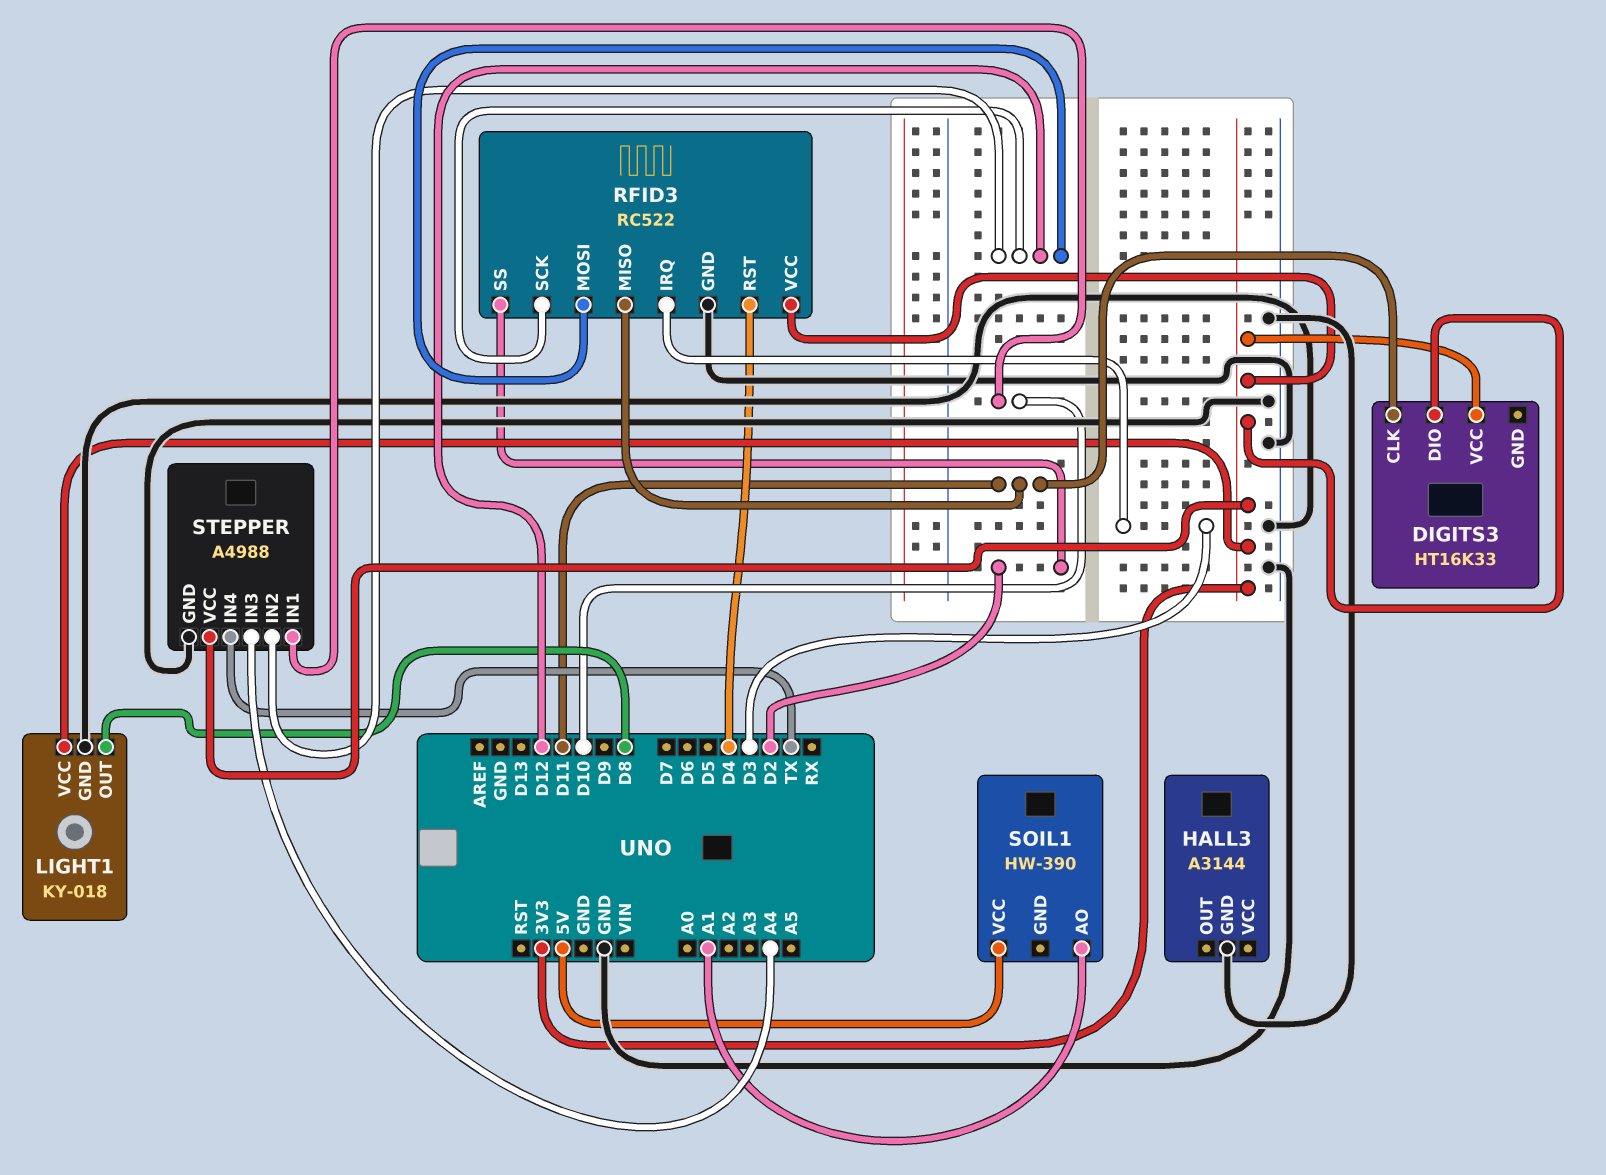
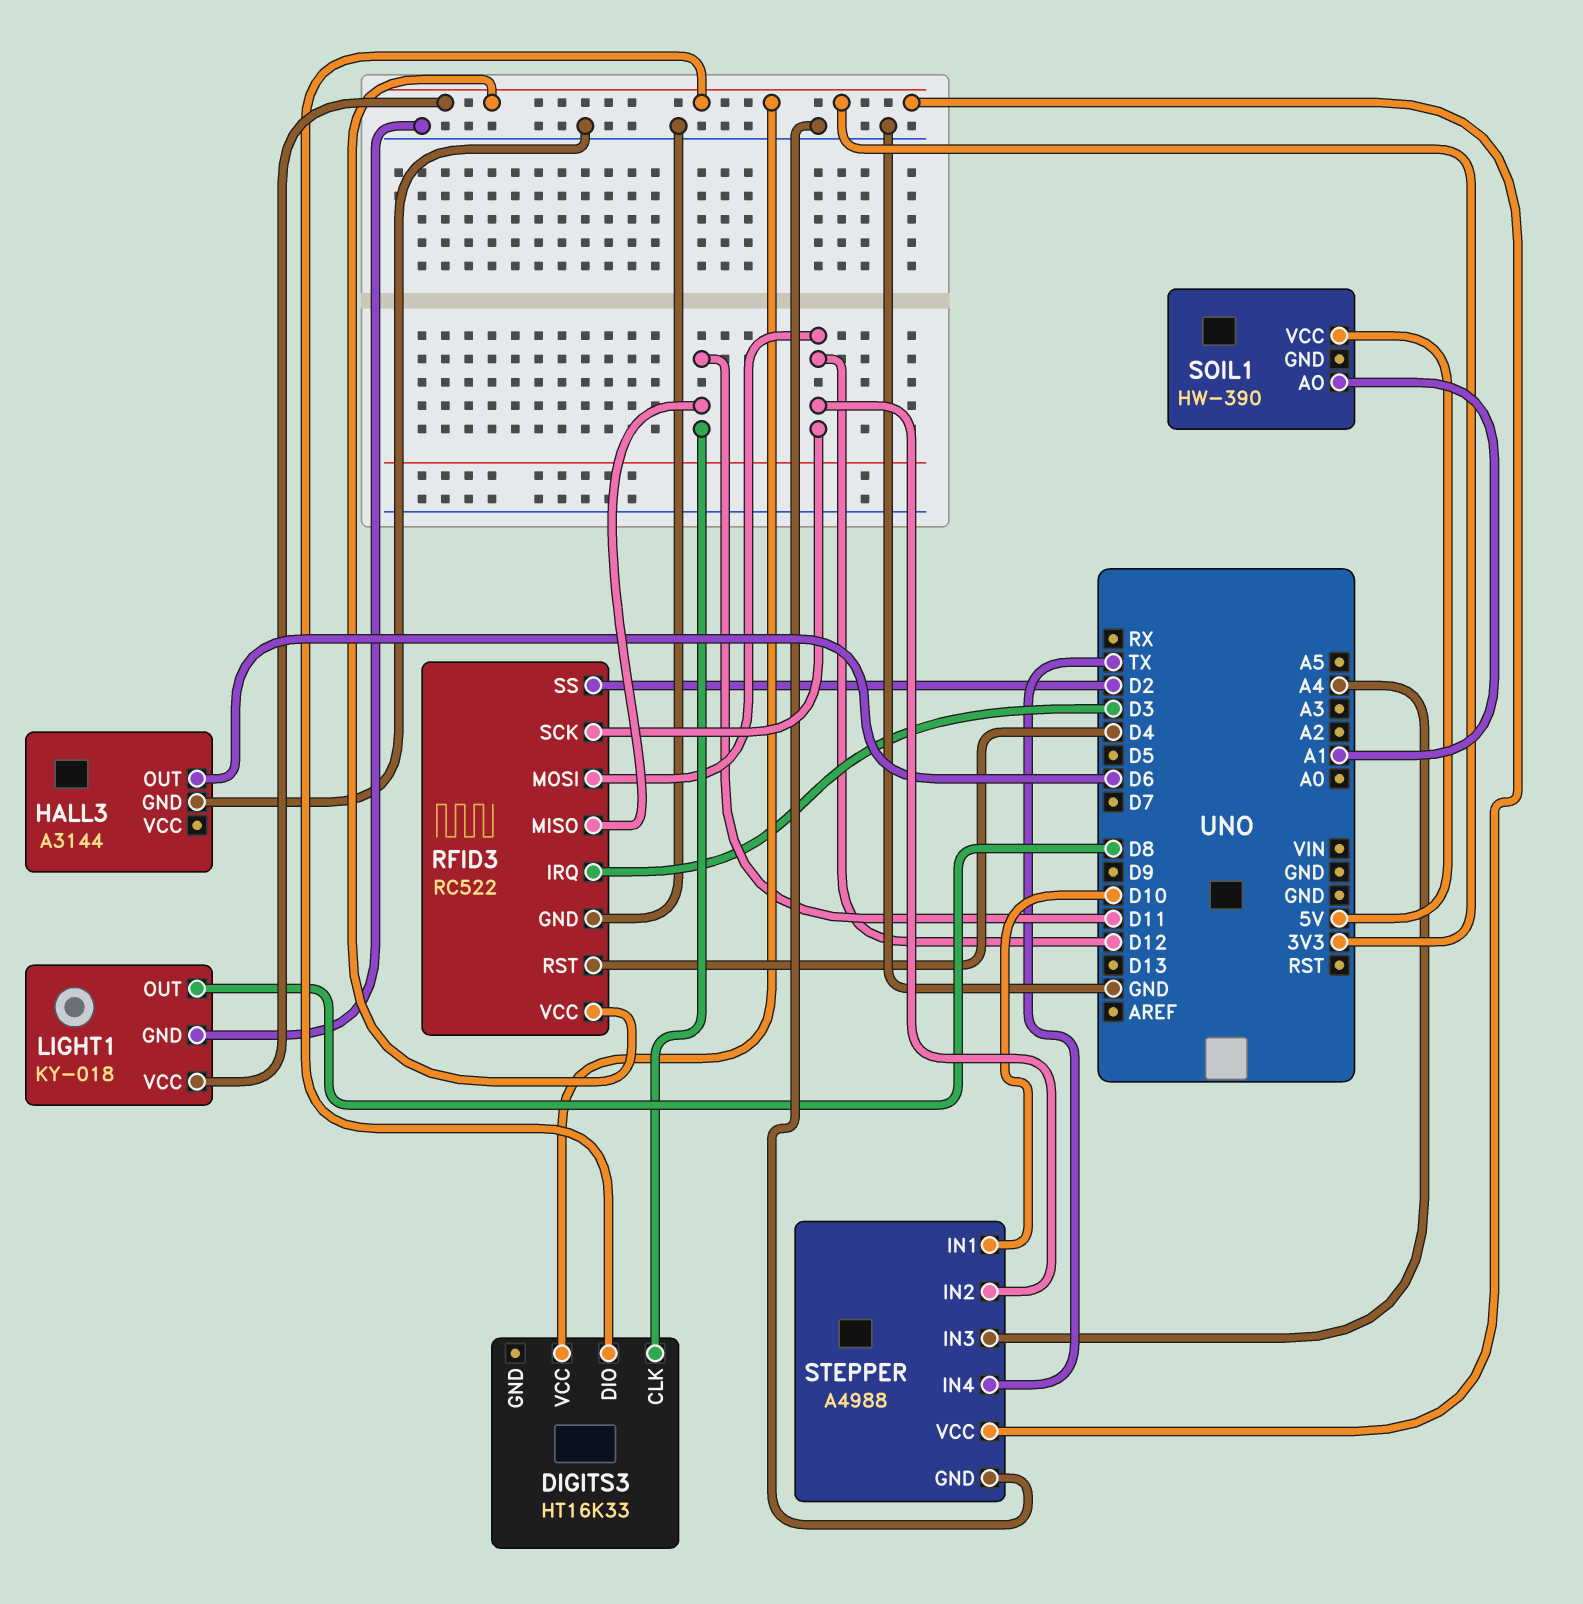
HALL3 pin OUT: none -> D6

